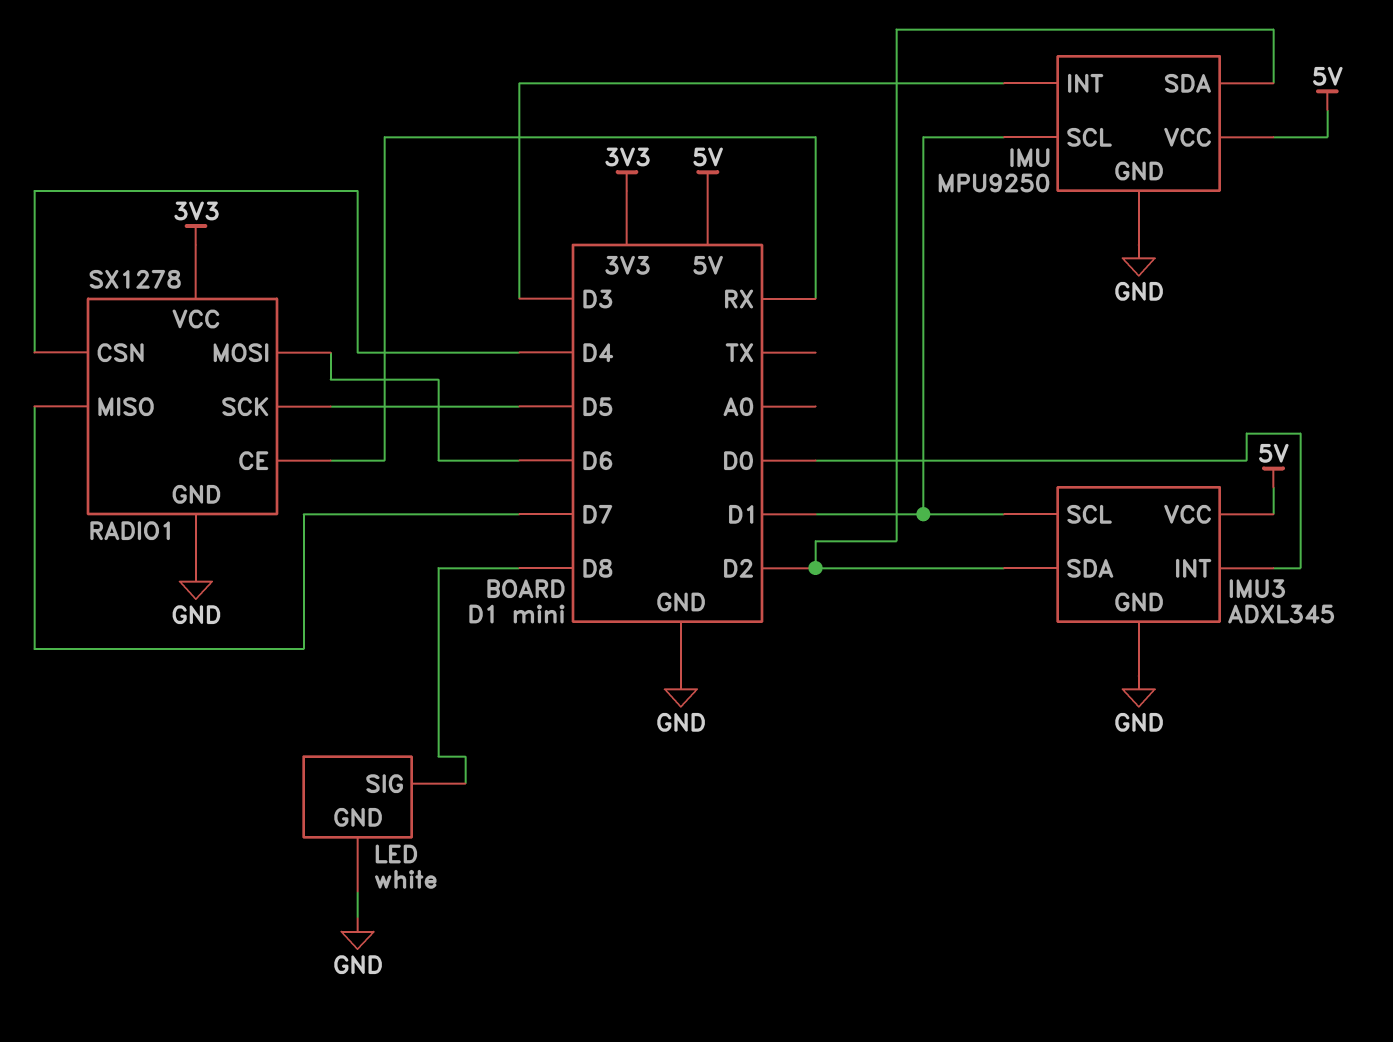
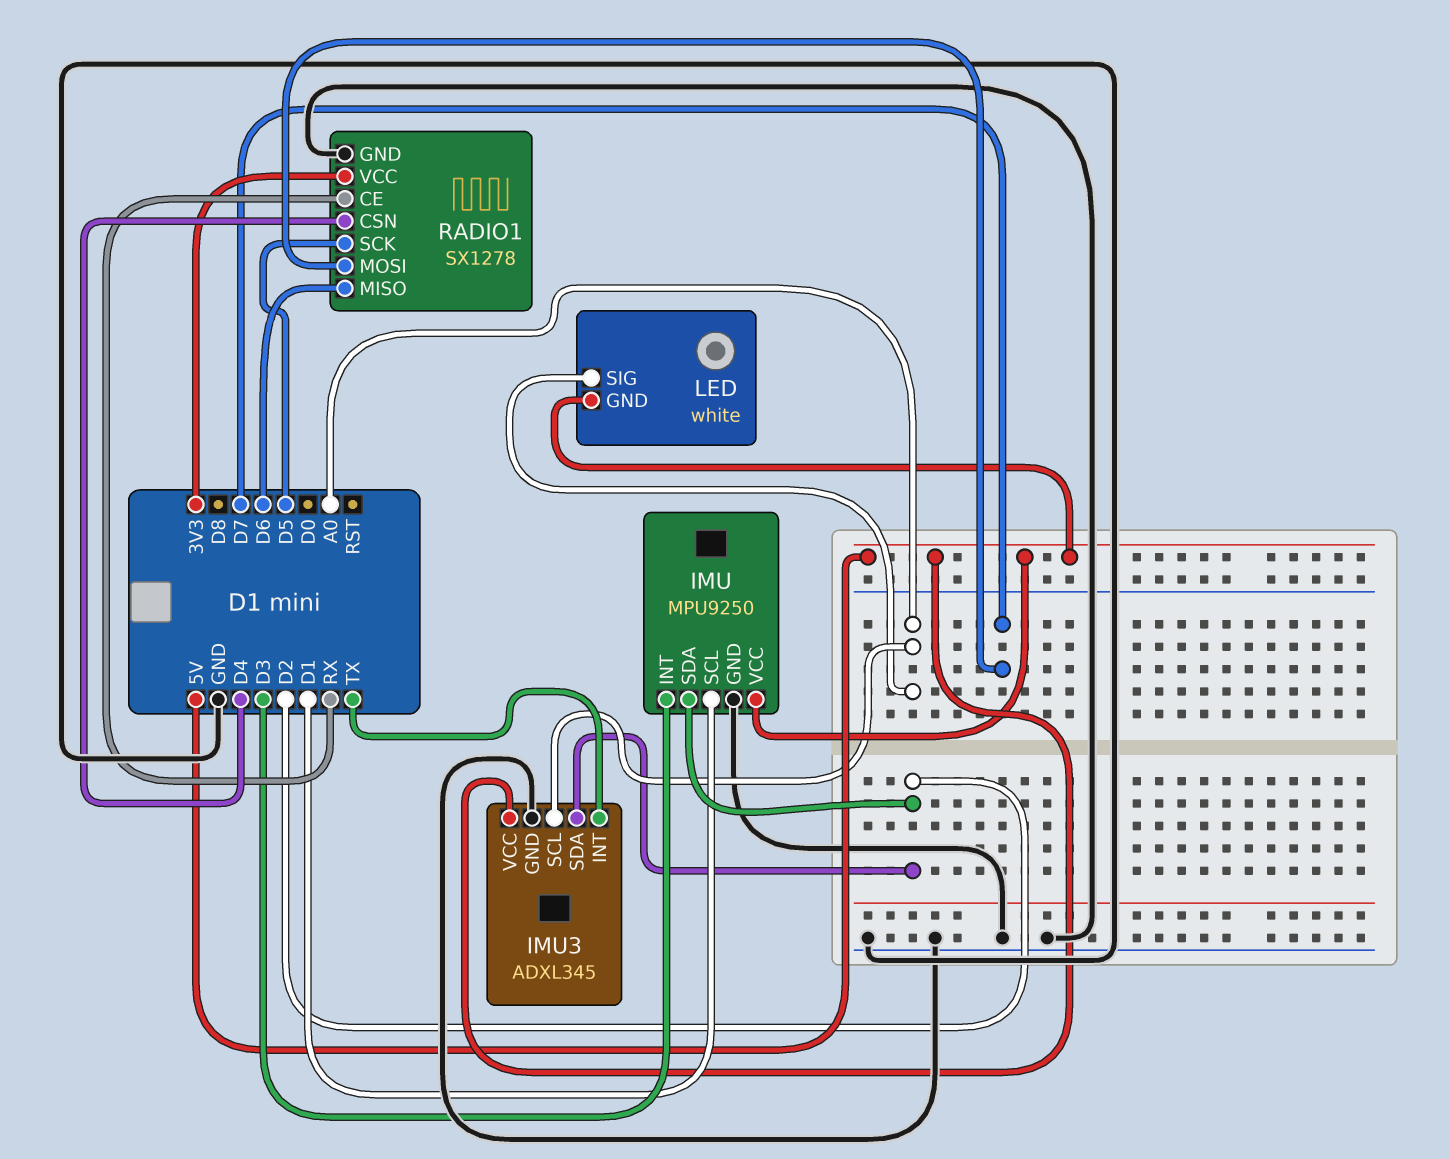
IMU3 pin INT: D0 -> TX
IMU3 pin SCL: D1 -> A0
LED pin GND: GND -> 5V
LED pin SIG: D8 -> A0
RADIO1 pin MISO: D7 -> D6
RADIO1 pin MOSI: D6 -> D7

